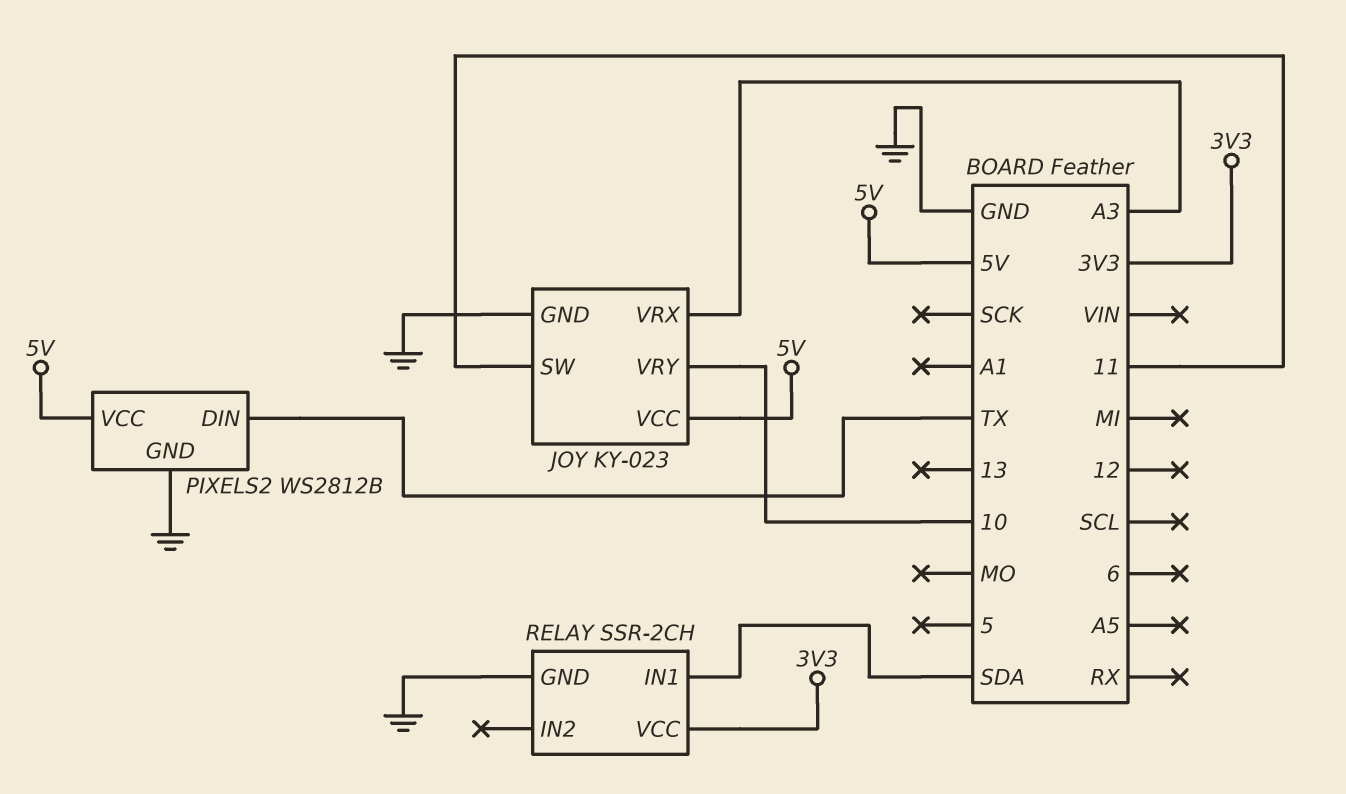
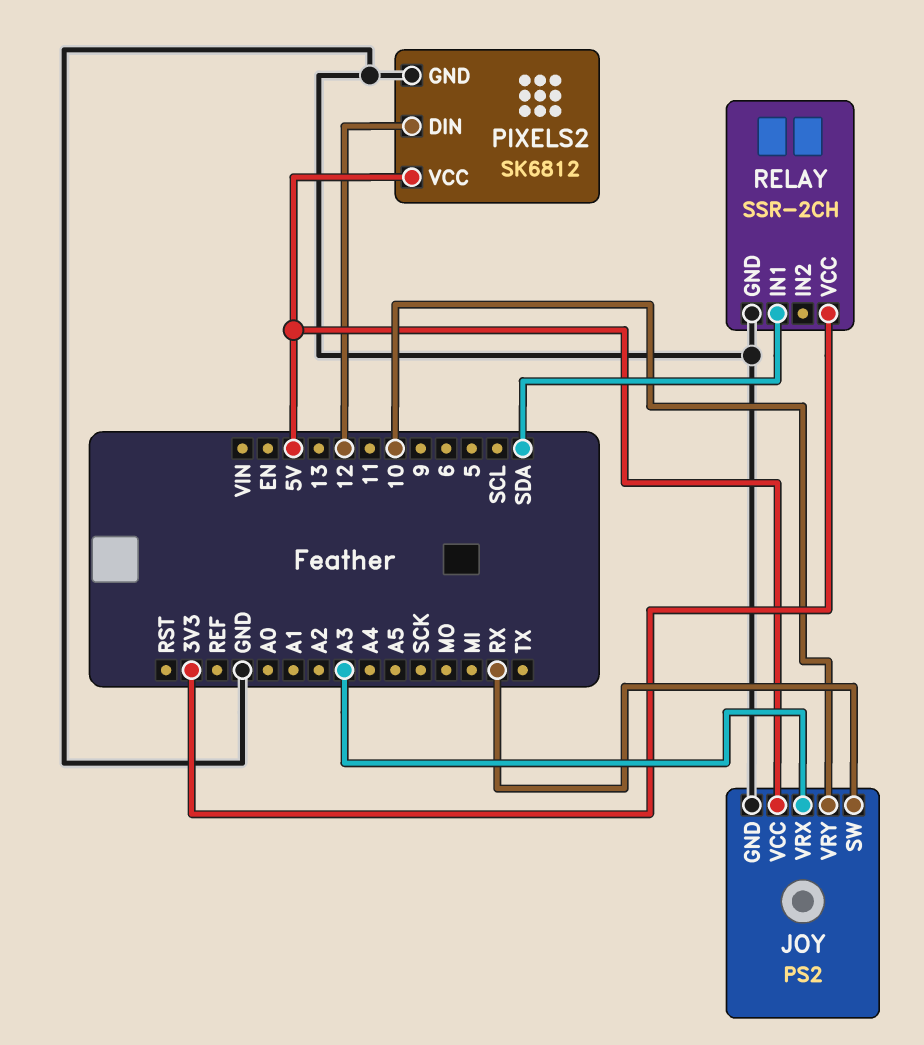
JOY: KY-023 -> PS2
JOY pin SW: 11 -> RX
PIXELS2: WS2812B -> SK6812
PIXELS2 pin DIN: TX -> 12

